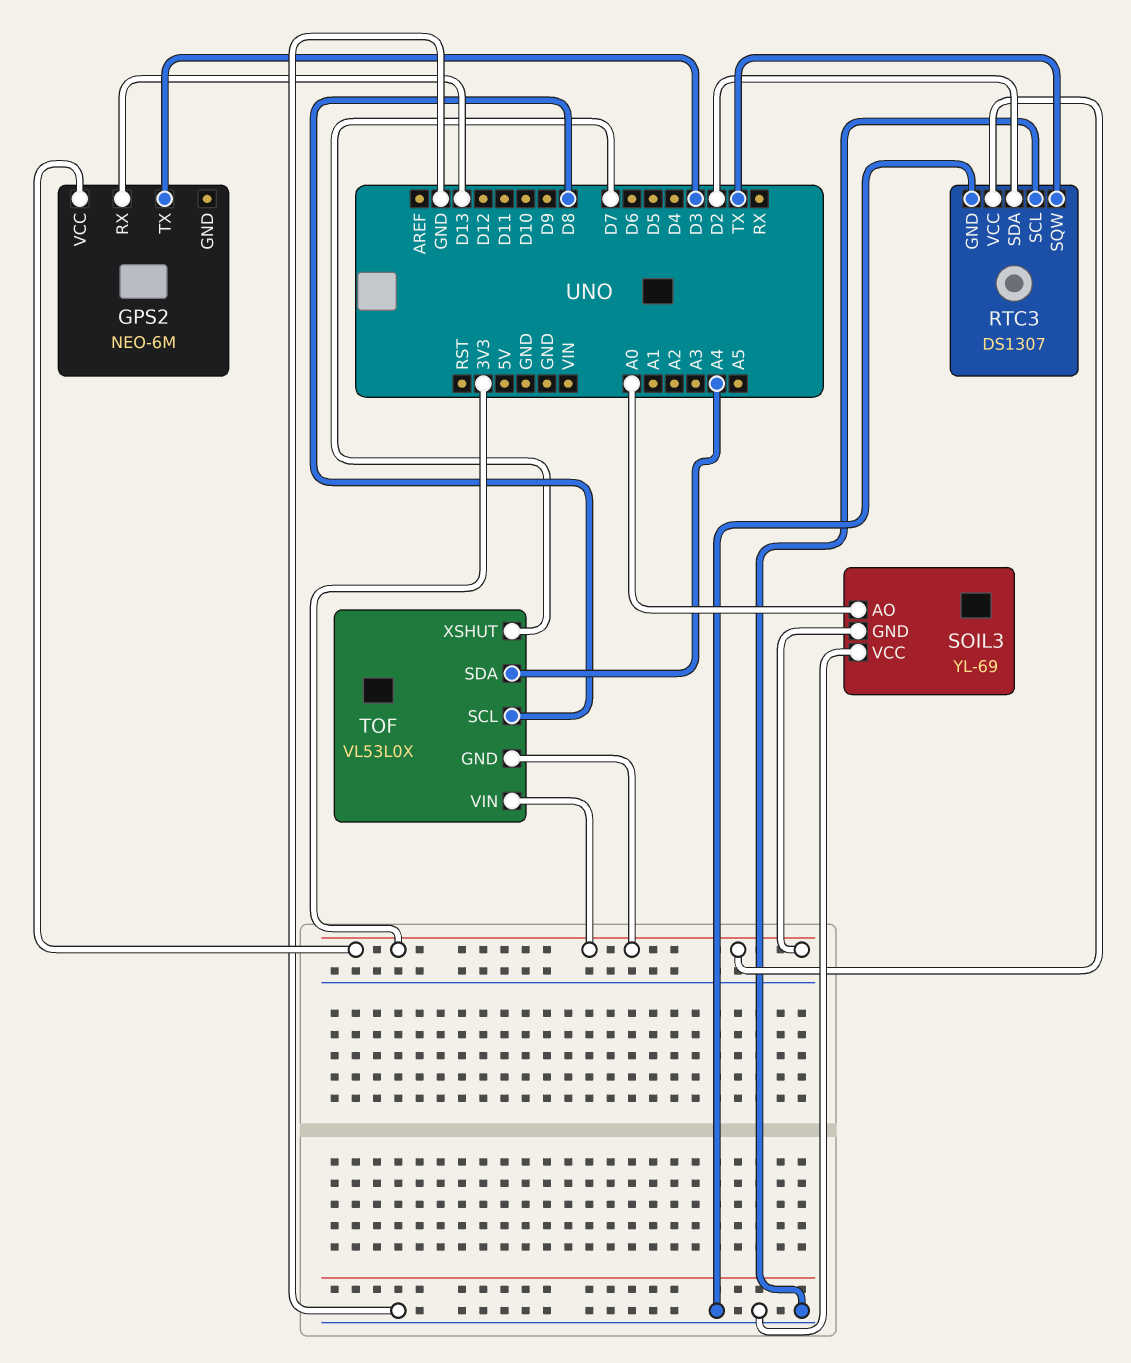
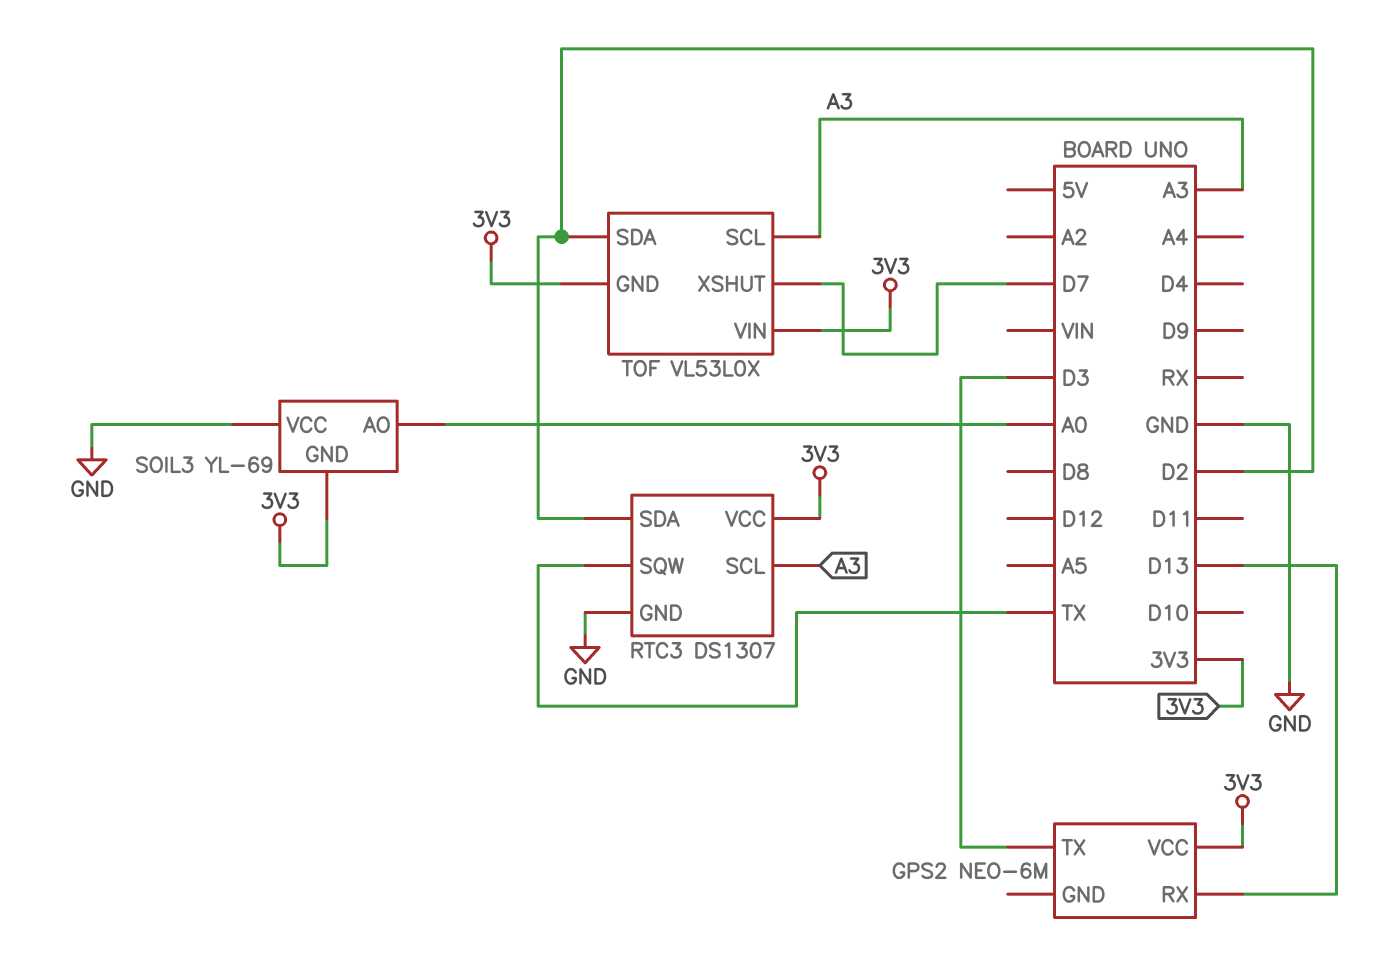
RTC3 pin SCL: GND -> A3
TOF pin SCL: D8 -> A3
TOF pin SDA: A4 -> D2

